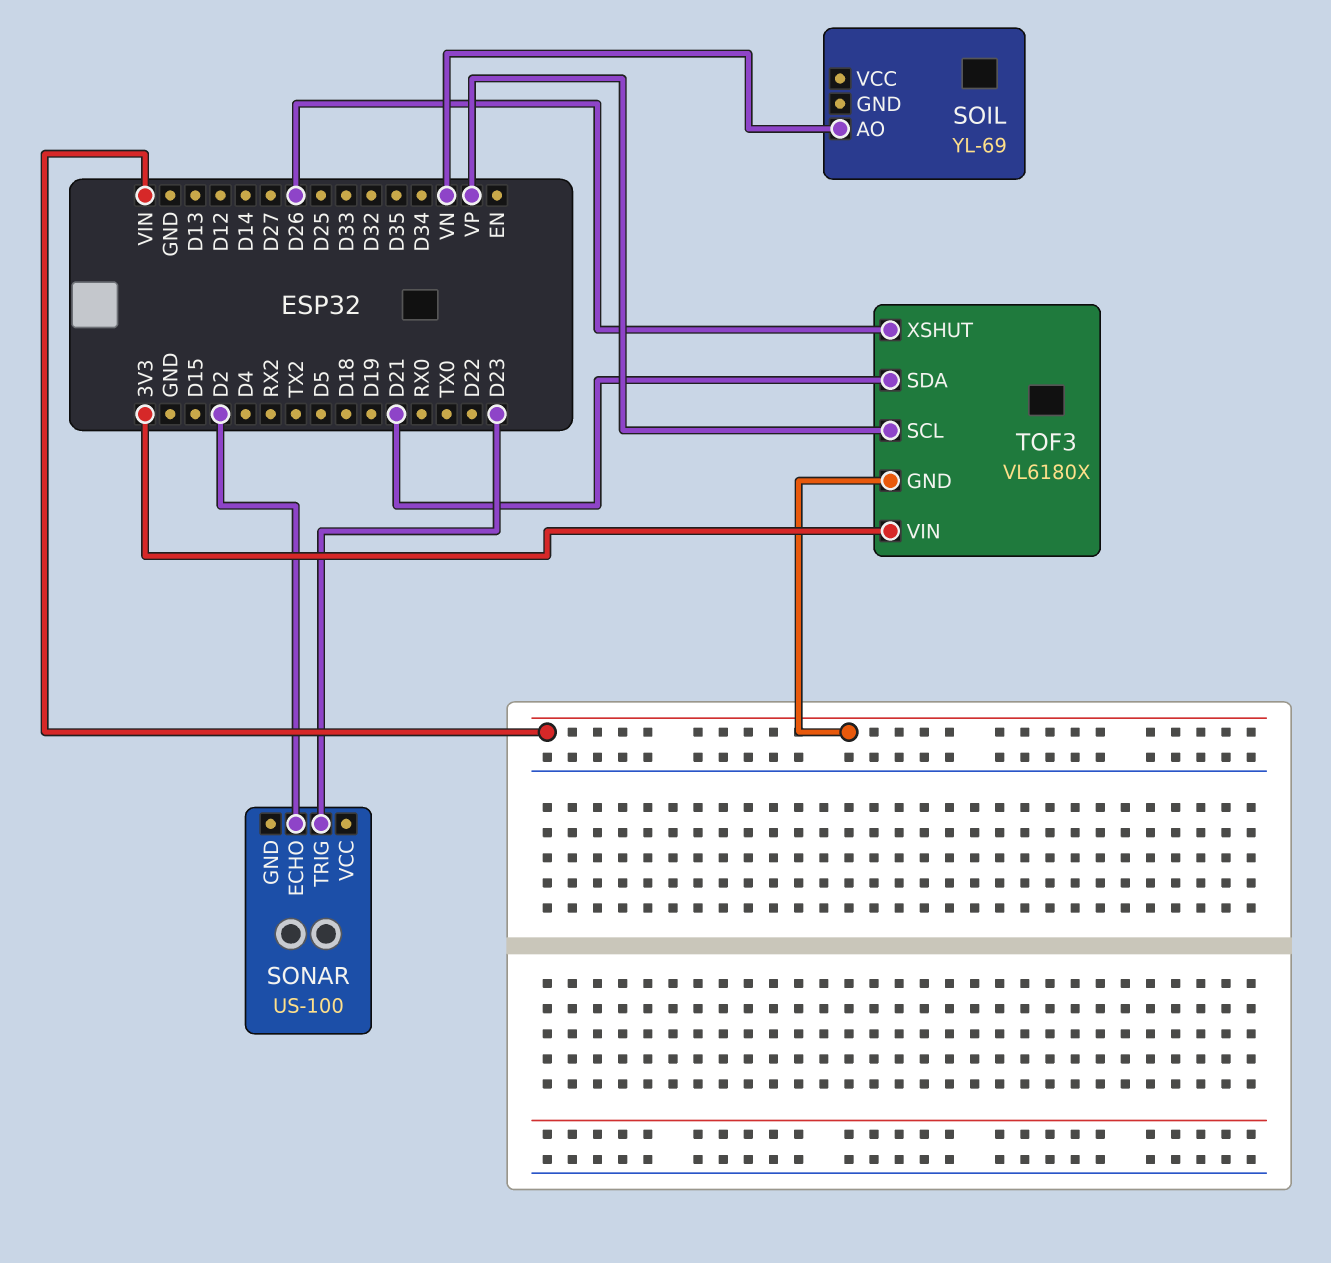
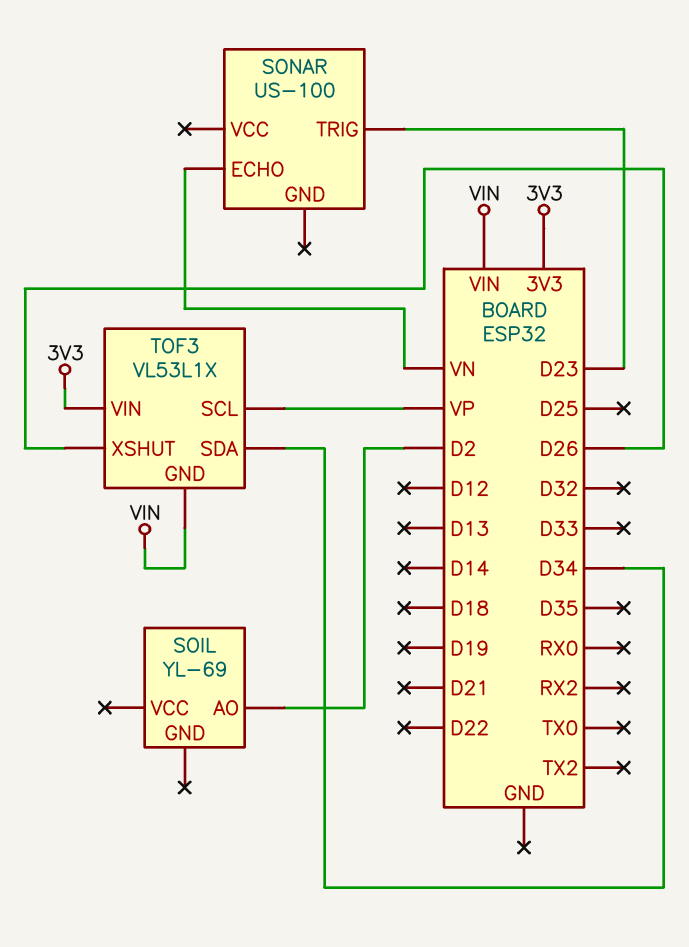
SOIL pin AO: VN -> D2
SONAR pin ECHO: D2 -> VN
TOF3: VL6180X -> VL53L1X
TOF3 pin SDA: D21 -> D34

